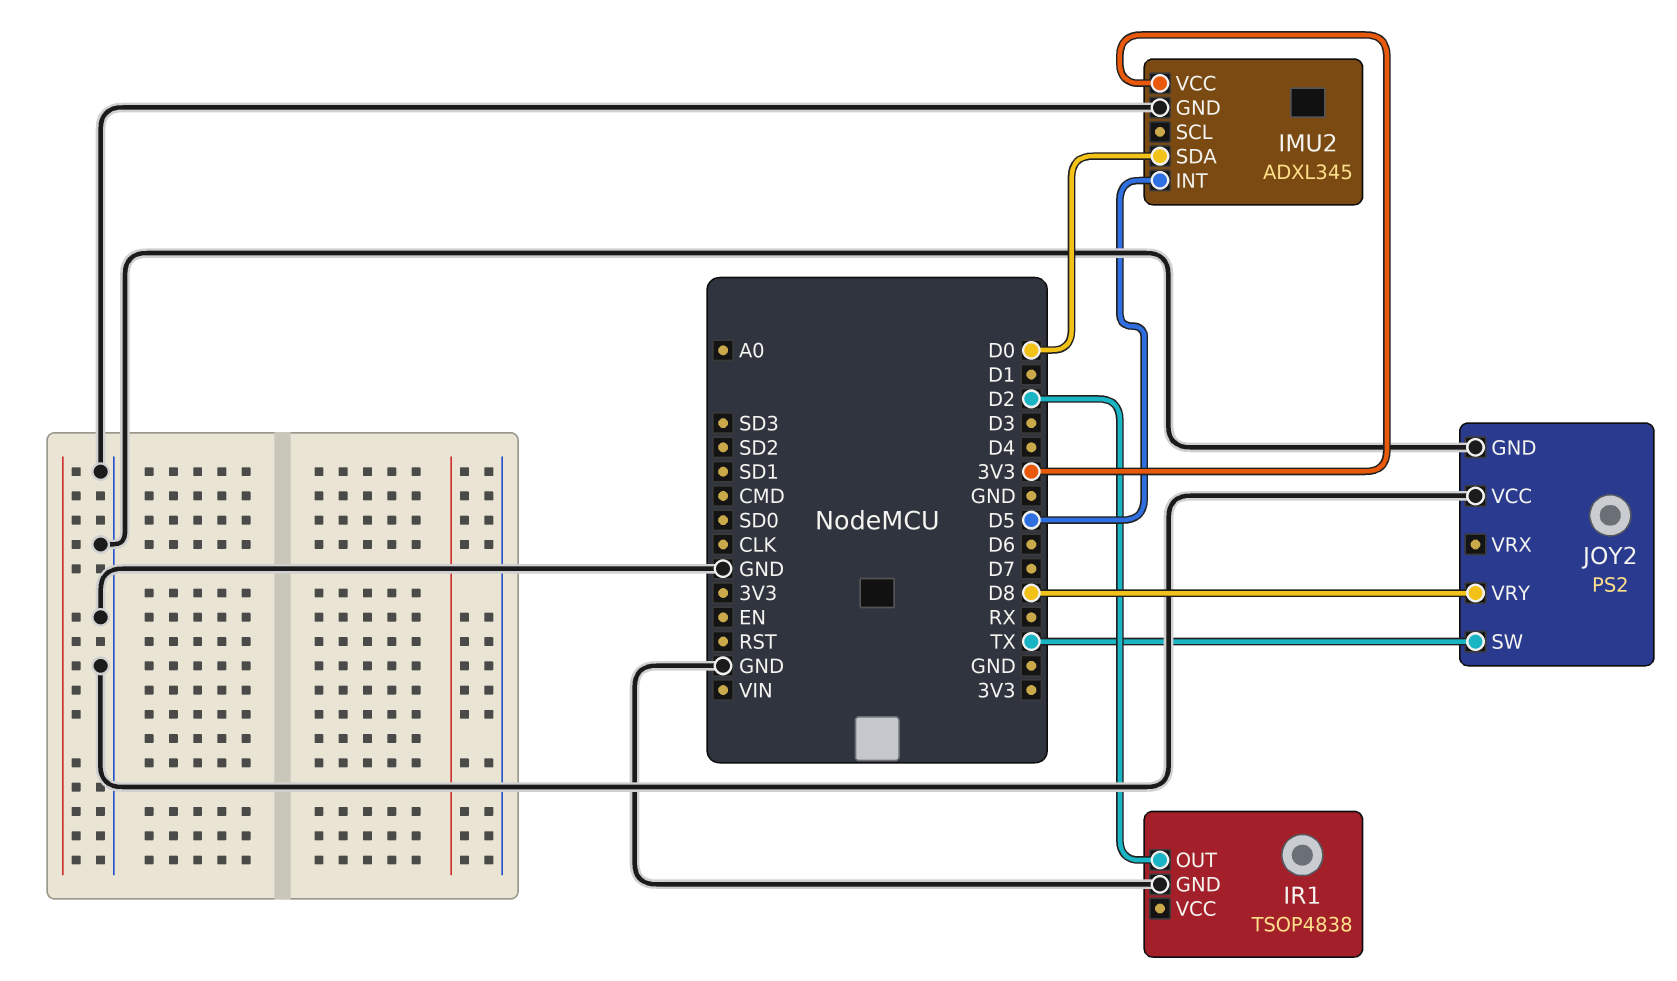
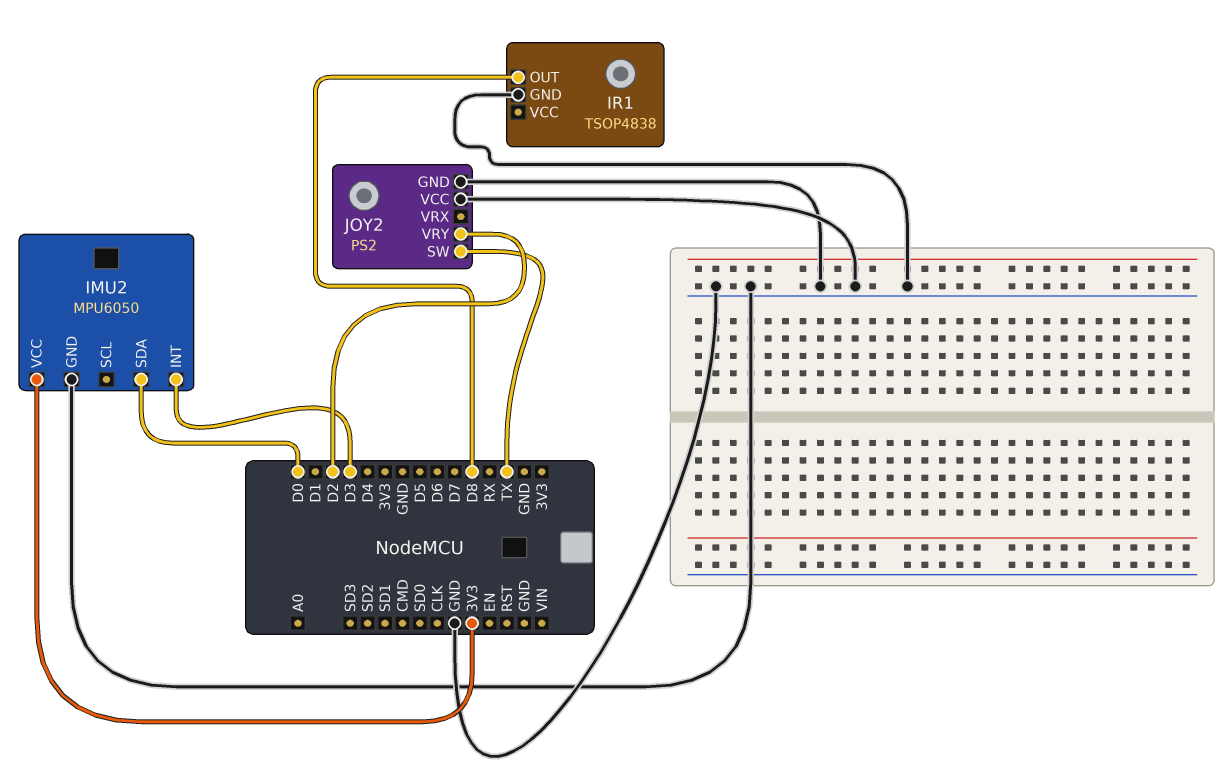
IMU2: ADXL345 -> MPU6050
IMU2 pin INT: D5 -> D3
IR1 pin OUT: D2 -> D8
JOY2 pin VRY: D8 -> D2

